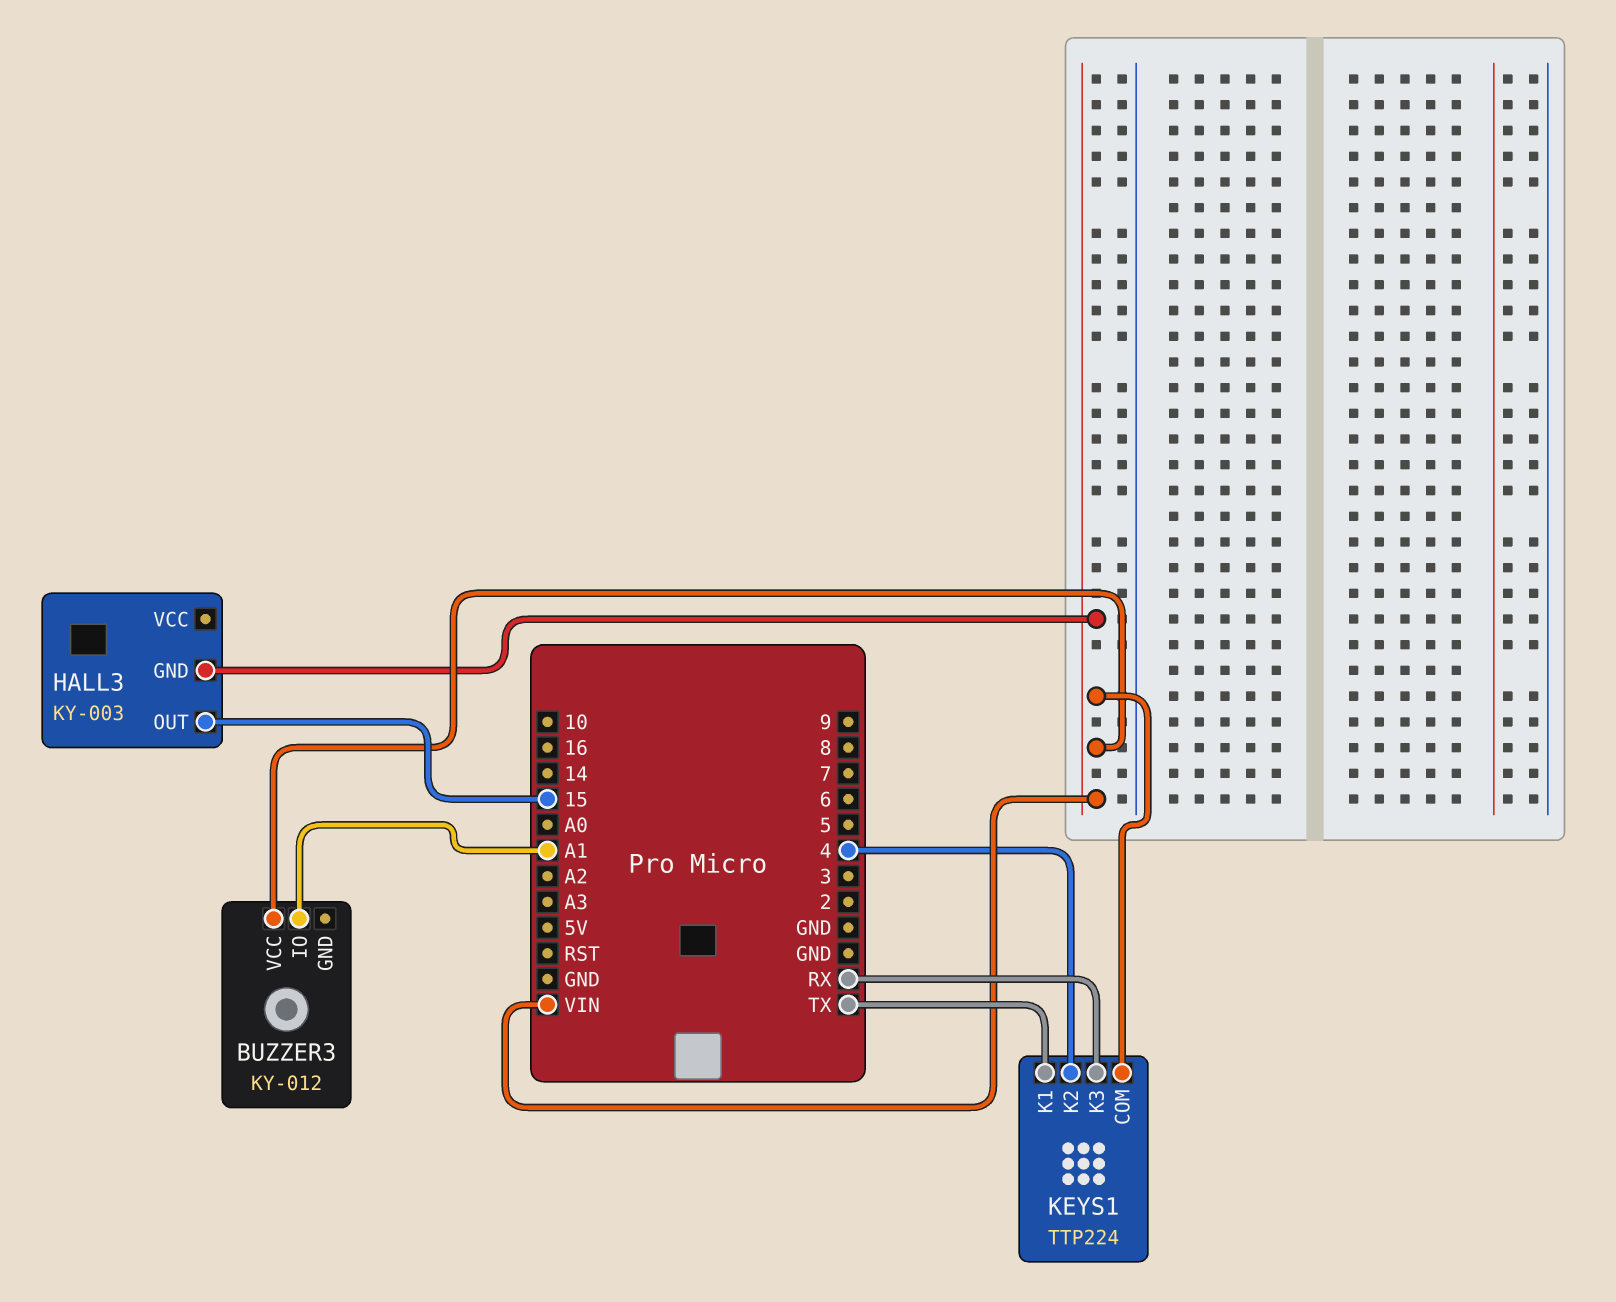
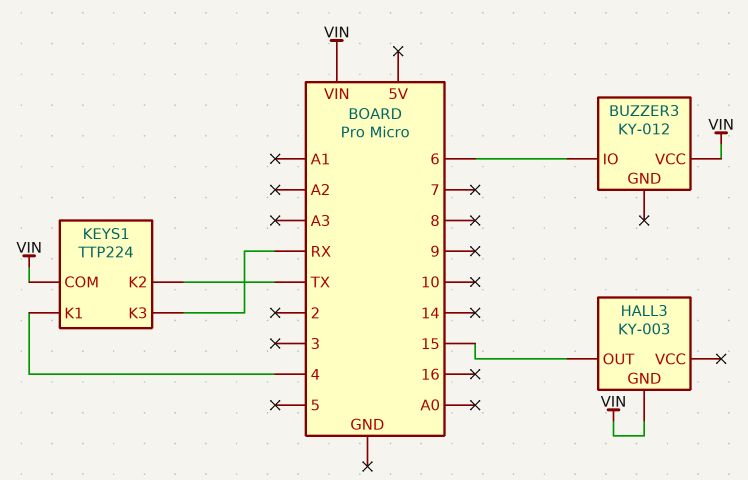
BUZZER3 pin IO: A1 -> 6
KEYS1 pin K1: TX -> 4
KEYS1 pin K2: 4 -> TX

